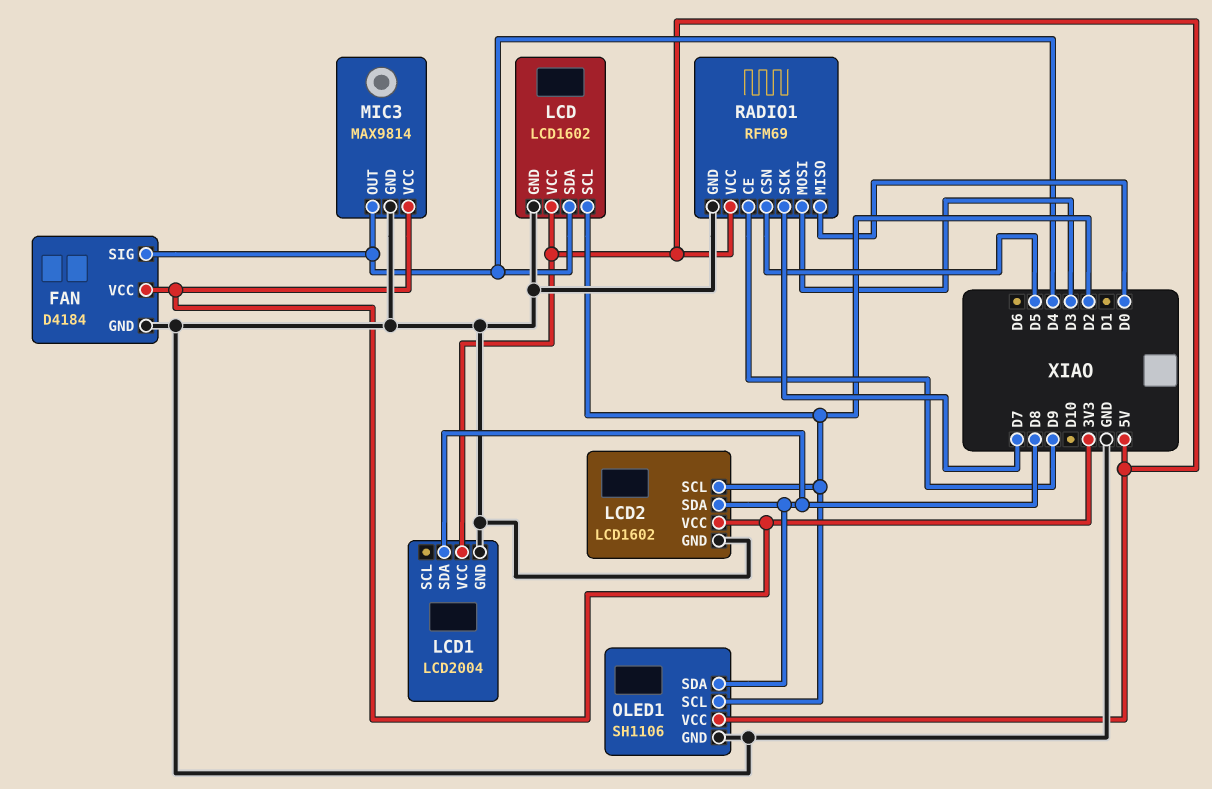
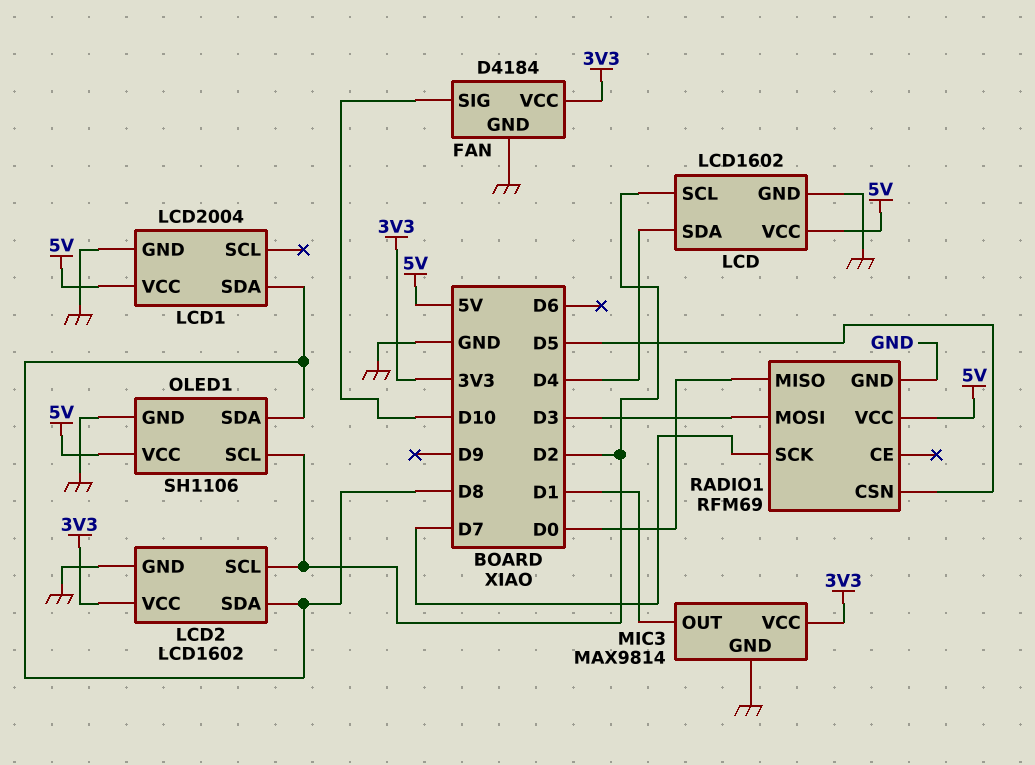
FAN pin SIG: D4 -> D10
MIC3 pin OUT: D4 -> D1
RADIO1 pin CE: D9 -> none

